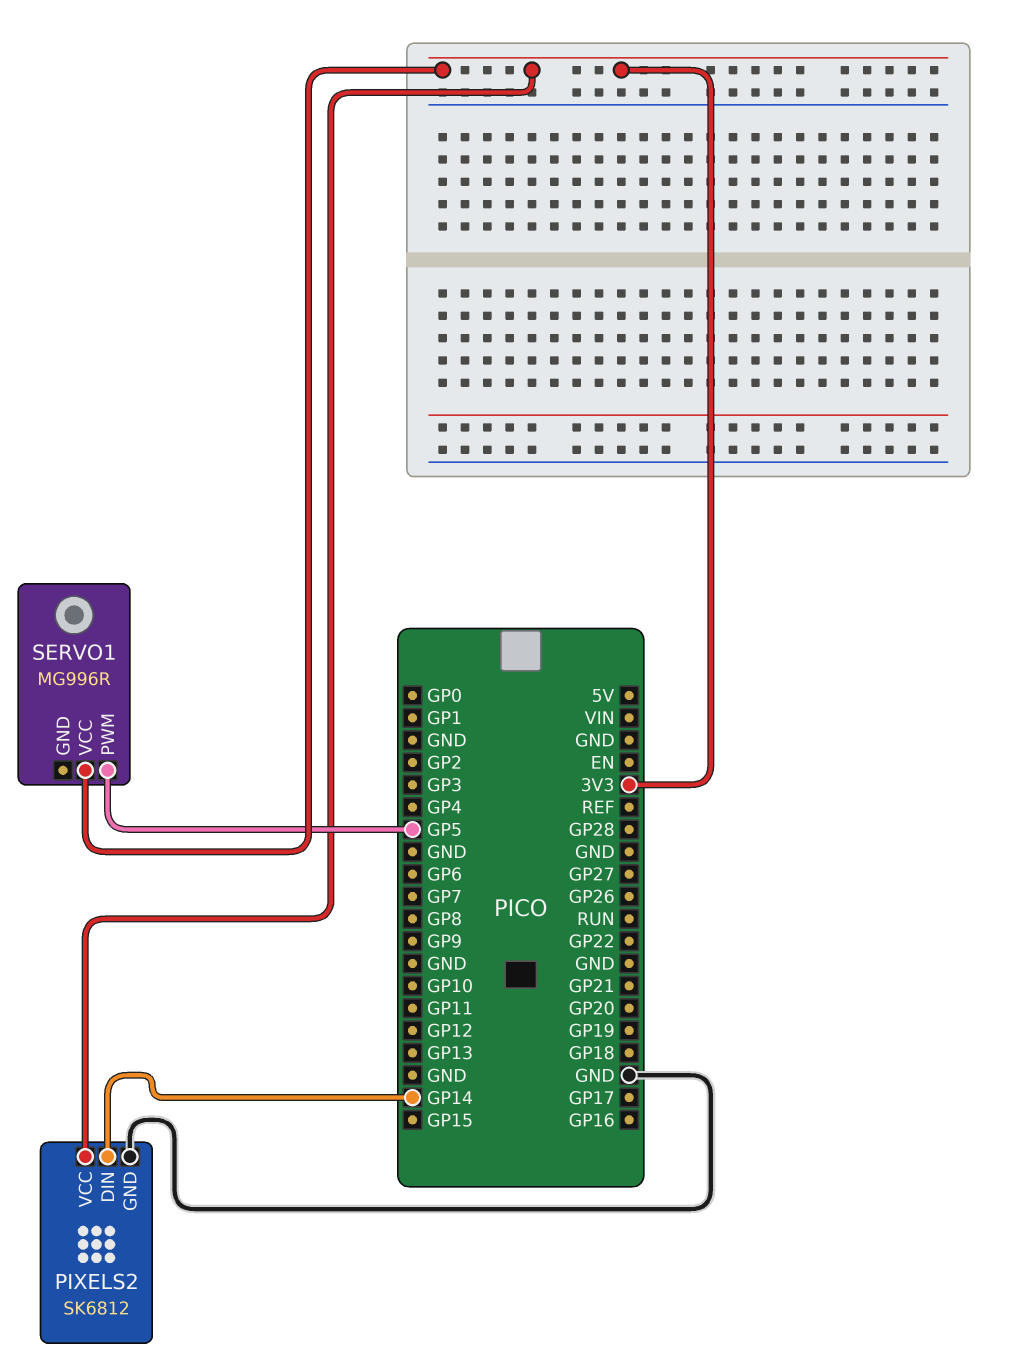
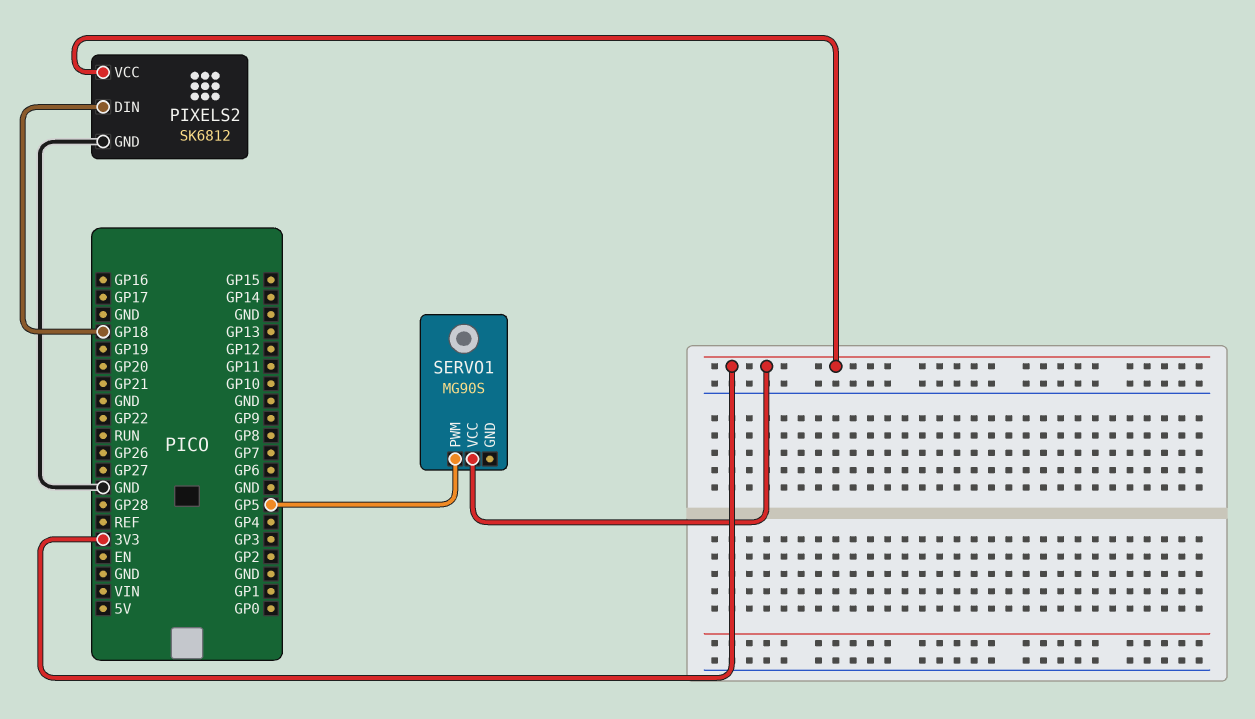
PIXELS2 pin DIN: GP14 -> GP18
SERVO1: MG996R -> MG90S

